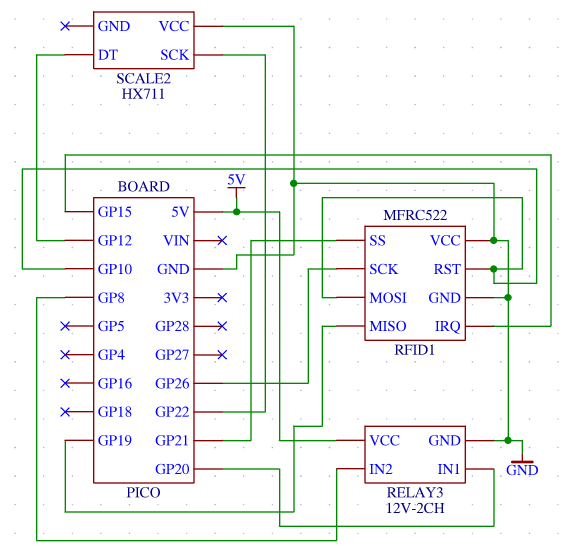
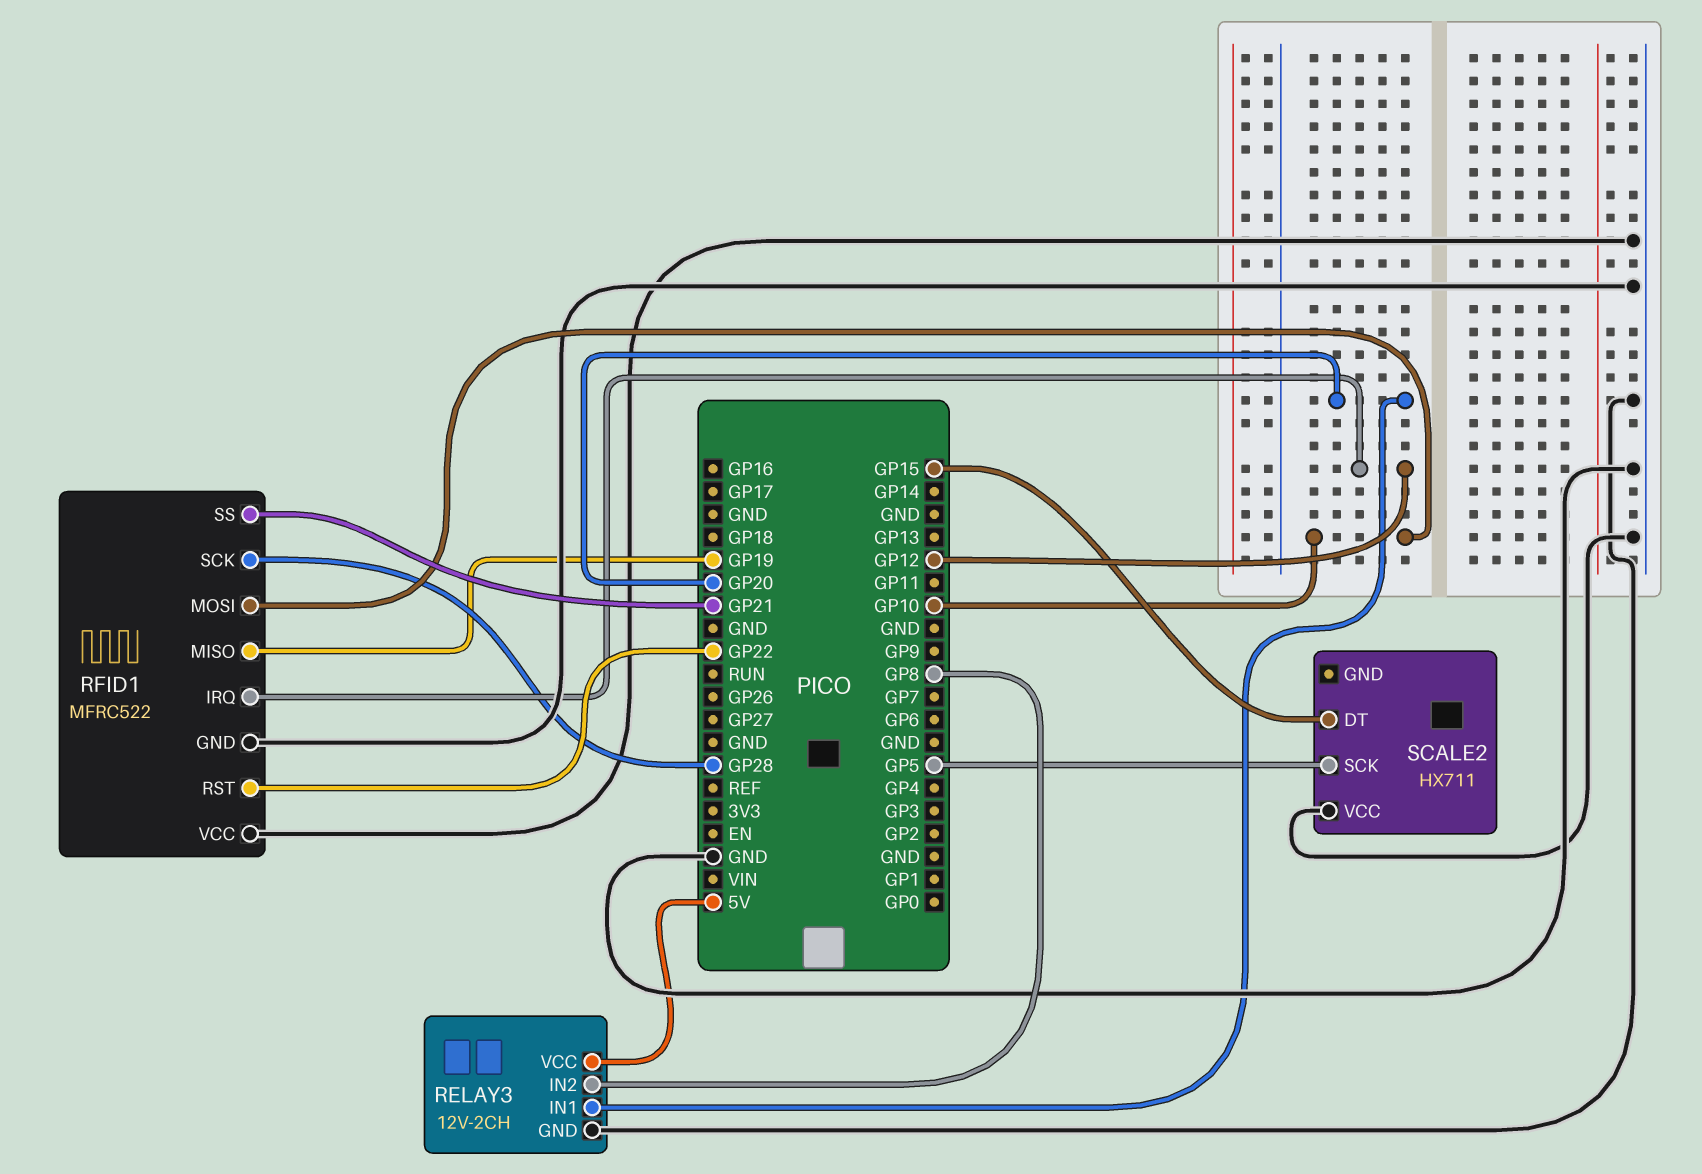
RFID1 pin IRQ: GP15 -> GP12
RFID1 pin RST: GP10 -> GP22
RFID1 pin SCK: GP26 -> GP28
SCALE2 pin DT: GP12 -> GP15
SCALE2 pin SCK: GP22 -> GP5

